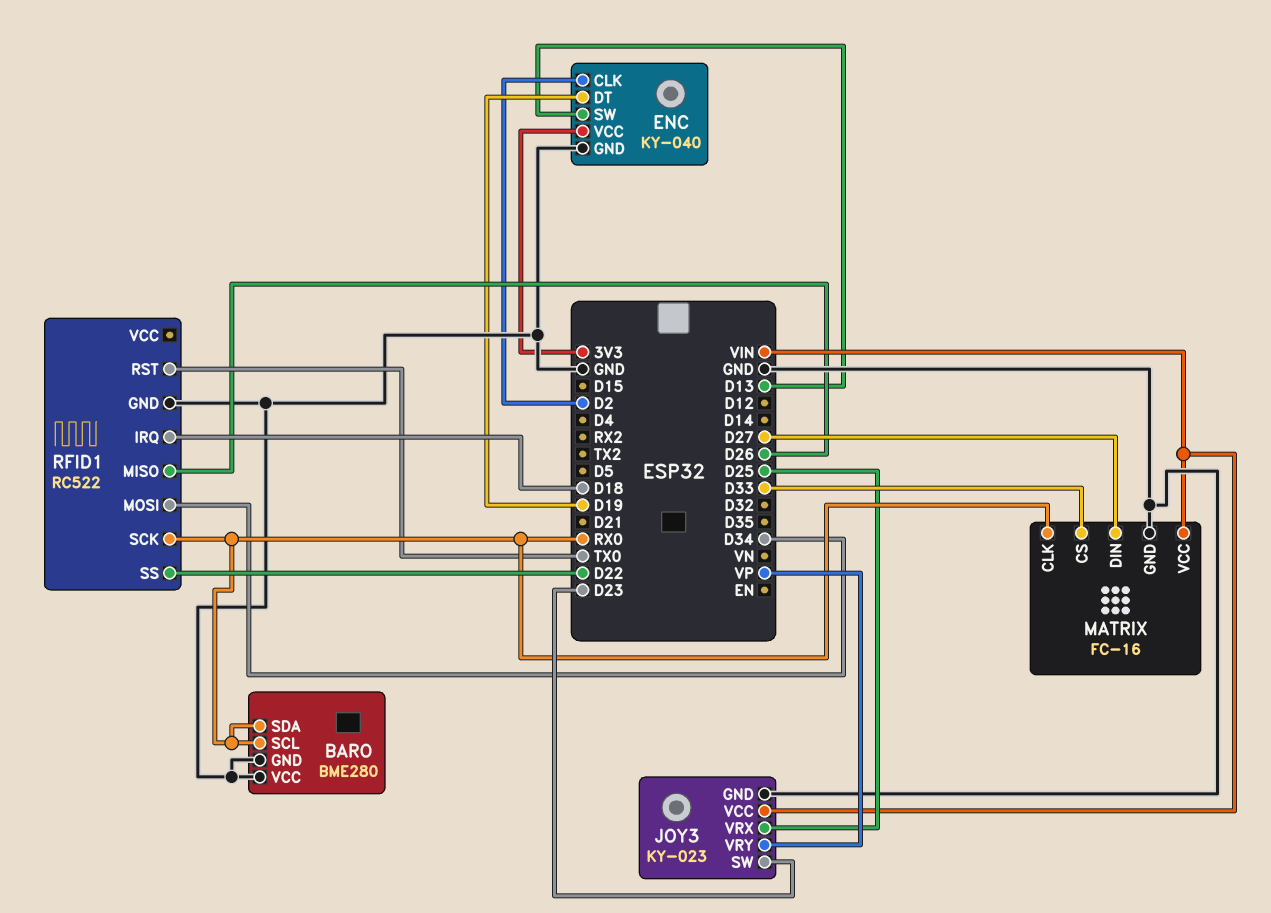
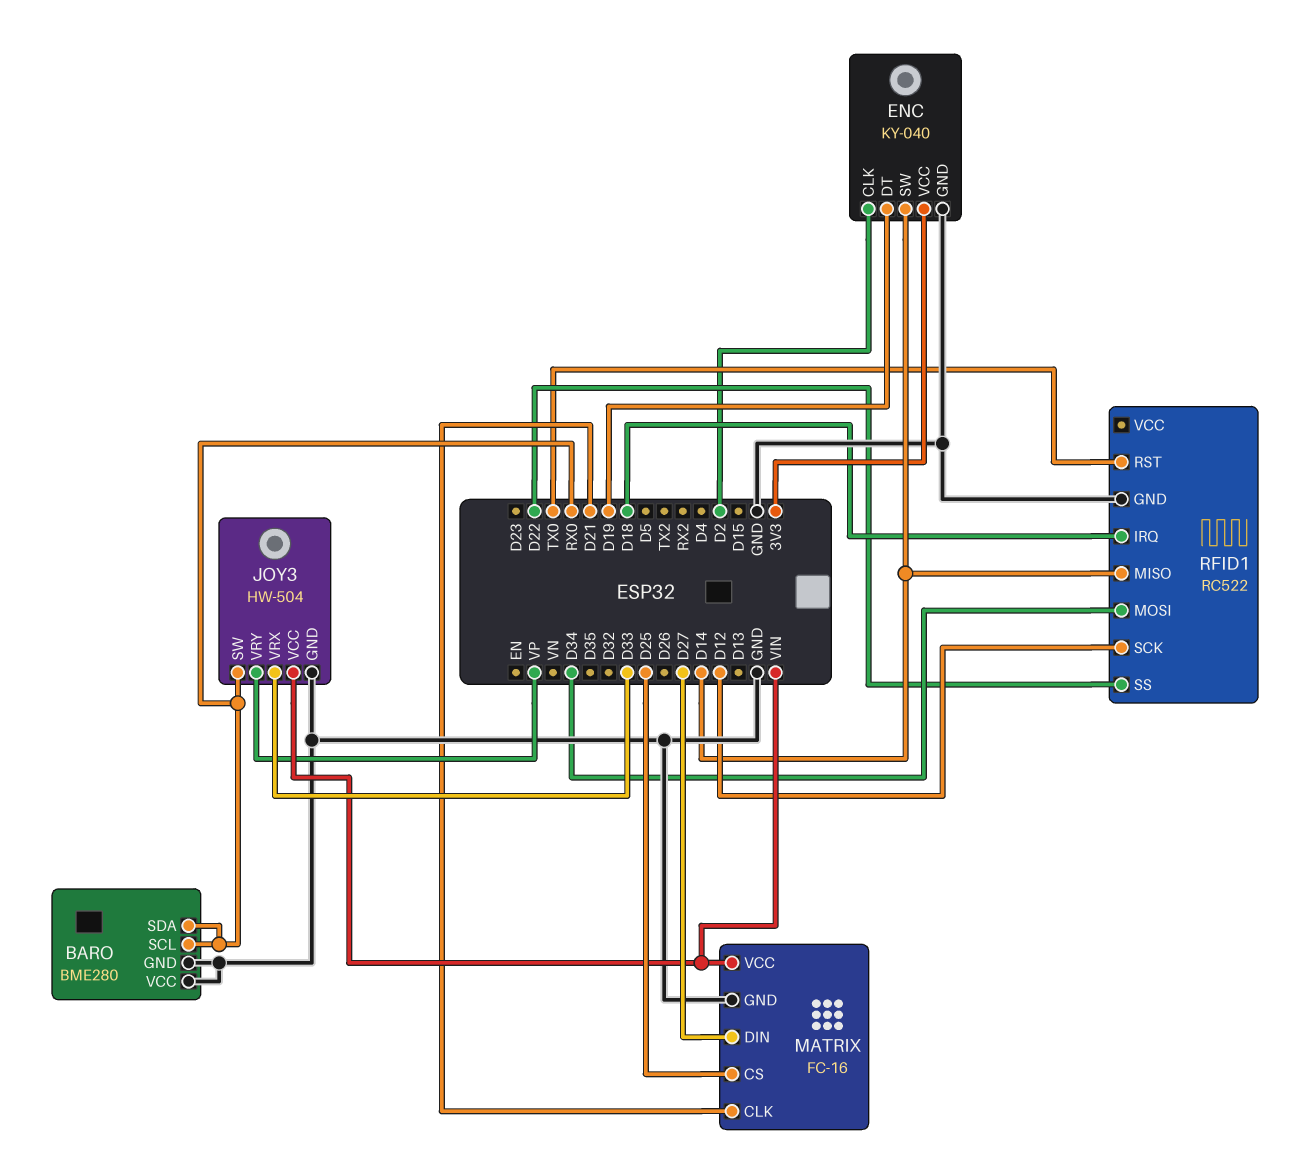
ENC pin SW: D13 -> D14
JOY3: KY-023 -> HW-504
JOY3 pin SW: D23 -> RX0
JOY3 pin VRX: D25 -> D33
MATRIX pin CLK: RX0 -> D21
MATRIX pin CS: D33 -> D25
RFID1 pin MISO: D26 -> D14
RFID1 pin SCK: RX0 -> D12

